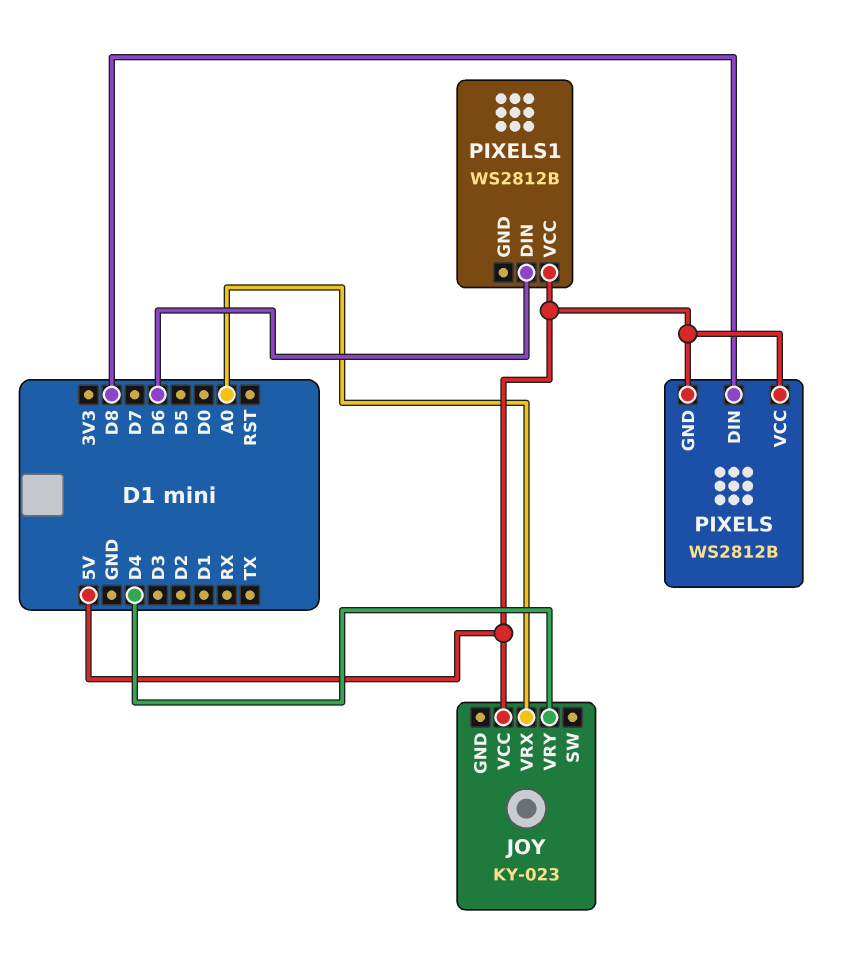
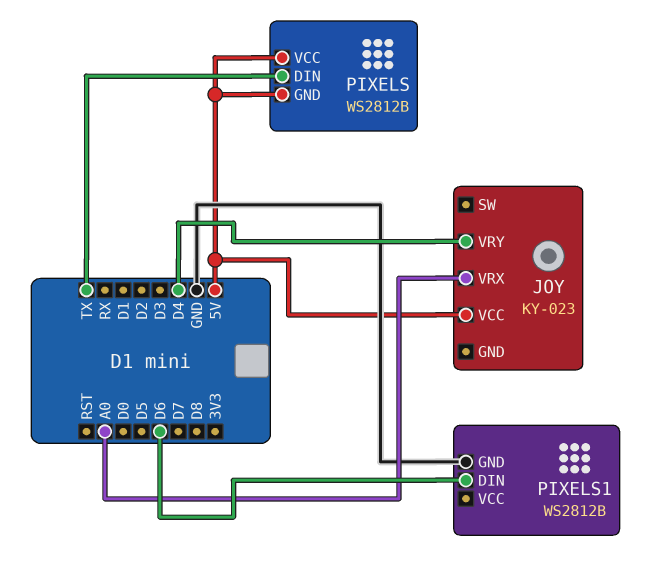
PIXELS pin DIN: D8 -> TX
PIXELS1 pin GND: none -> GND
PIXELS1 pin VCC: 5V -> none

